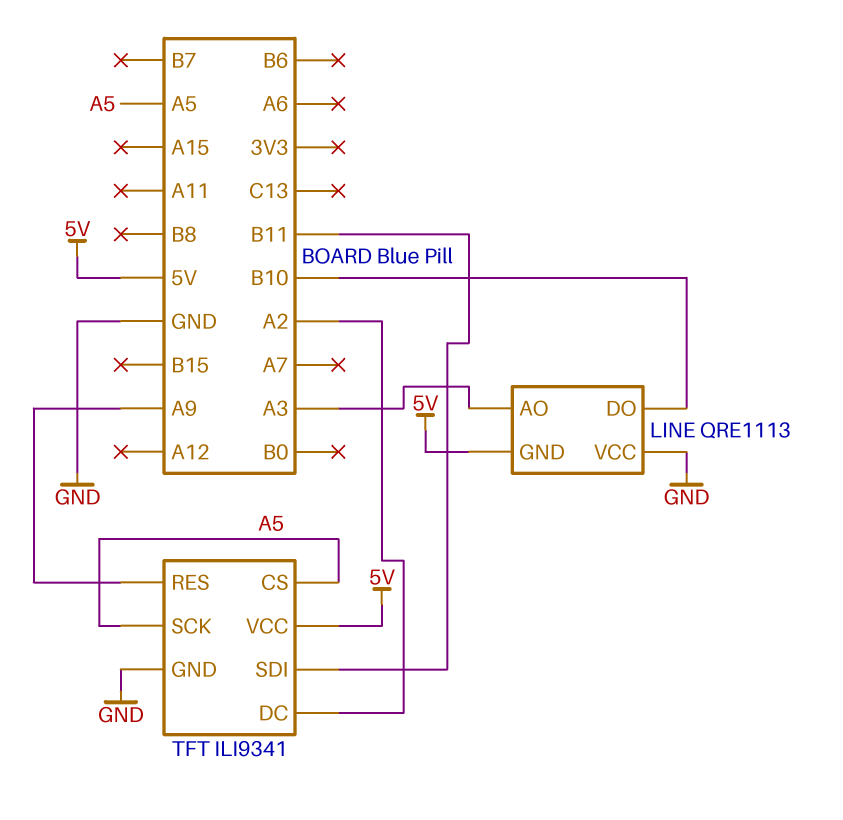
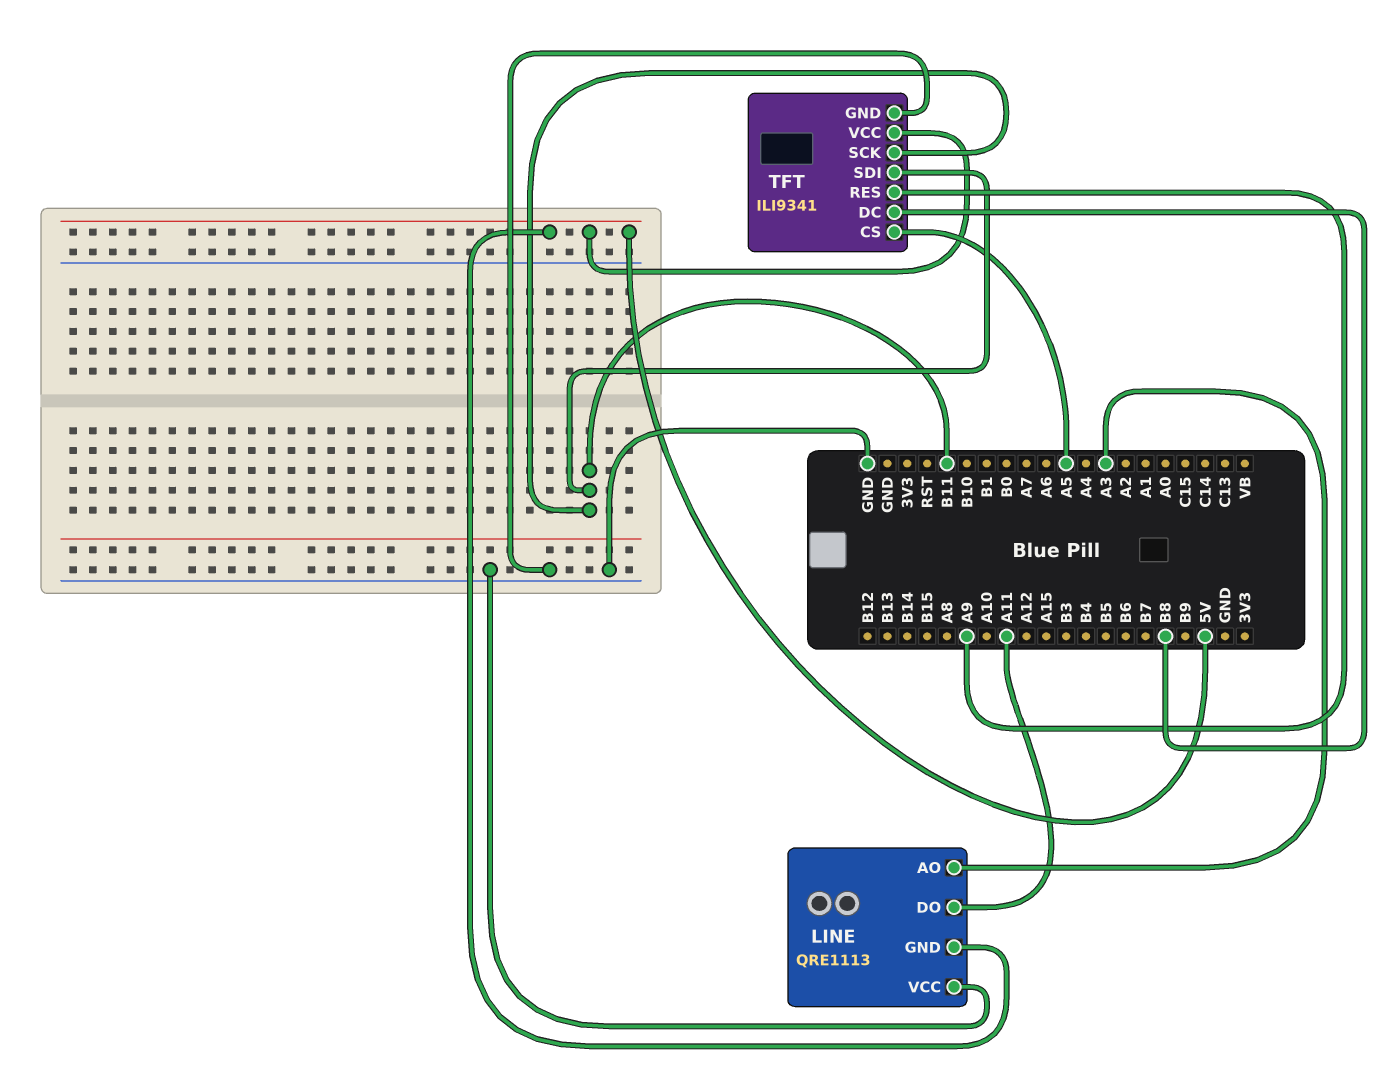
LINE pin DO: B10 -> A11
TFT pin DC: A2 -> B8
TFT pin SCK: A5 -> B11

